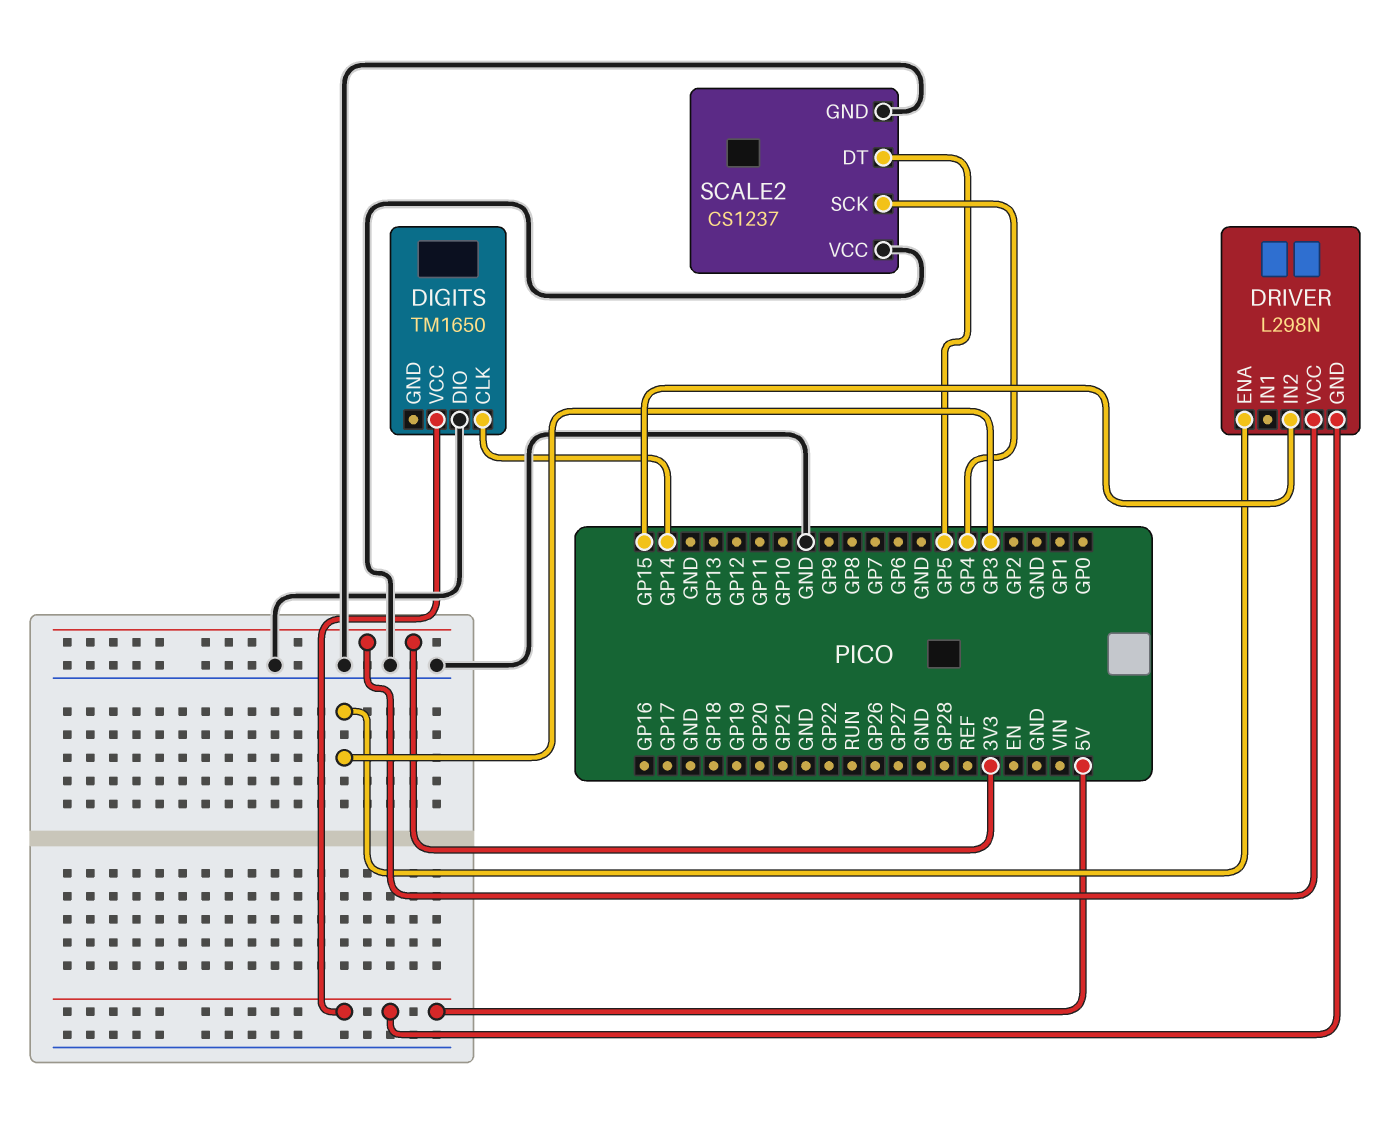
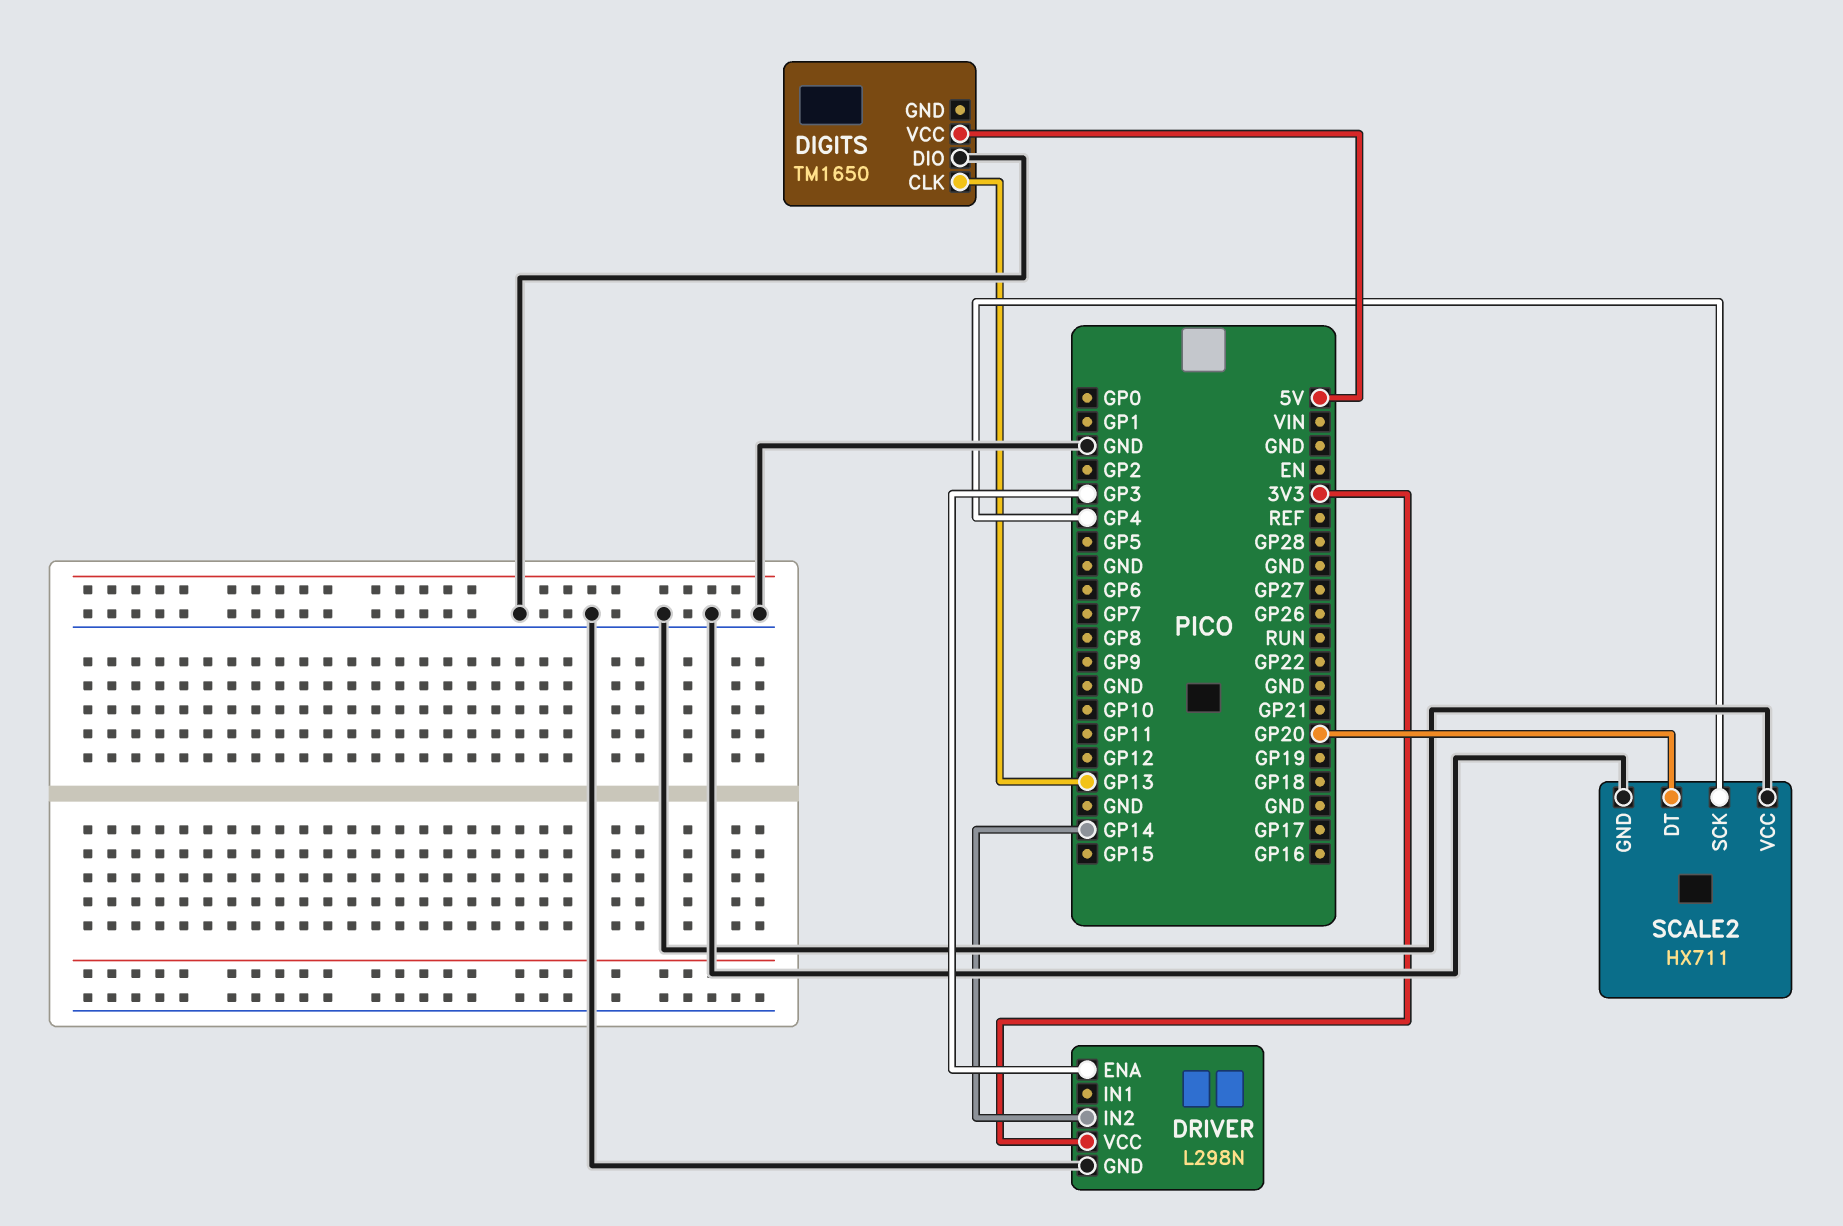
DIGITS pin CLK: GP14 -> GP13
DRIVER pin GND: 5V -> GND
DRIVER pin IN2: GP15 -> GP14
SCALE2: CS1237 -> HX711
SCALE2 pin DT: GP5 -> GP20

